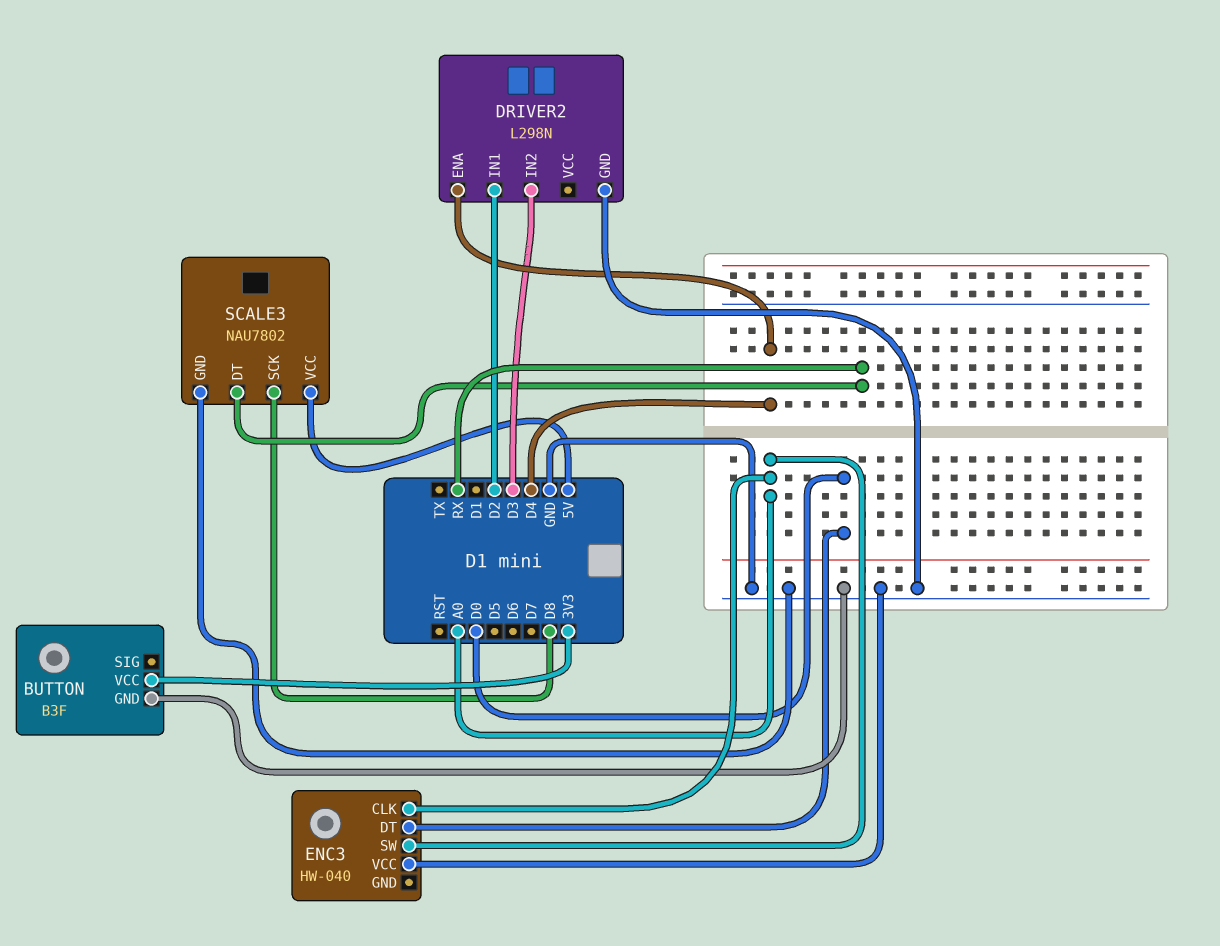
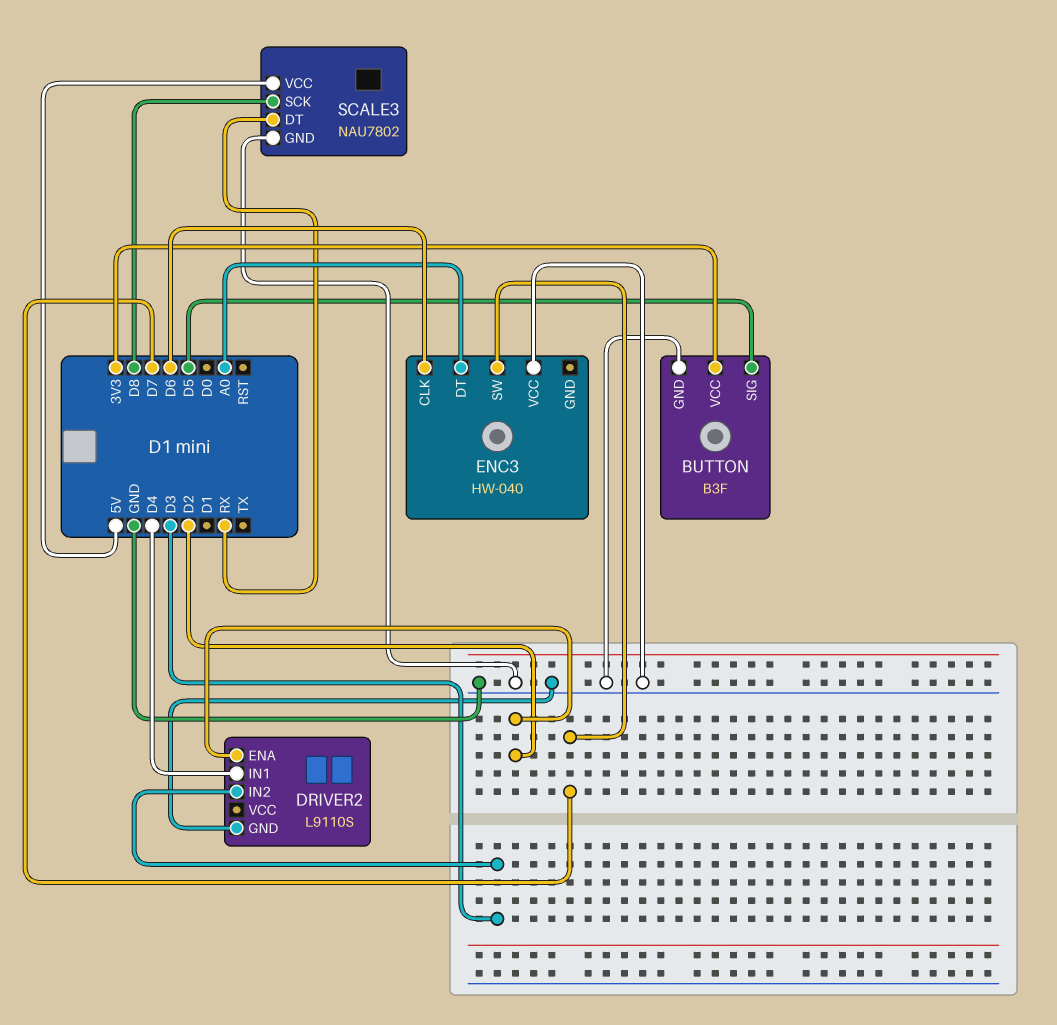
BUTTON pin SIG: none -> D5
DRIVER2: L298N -> L9110S
DRIVER2 pin ENA: D4 -> D2
DRIVER2 pin IN1: D2 -> D4
ENC3 pin CLK: A0 -> D6
ENC3 pin DT: D0 -> A0
ENC3 pin SW: A0 -> D7

